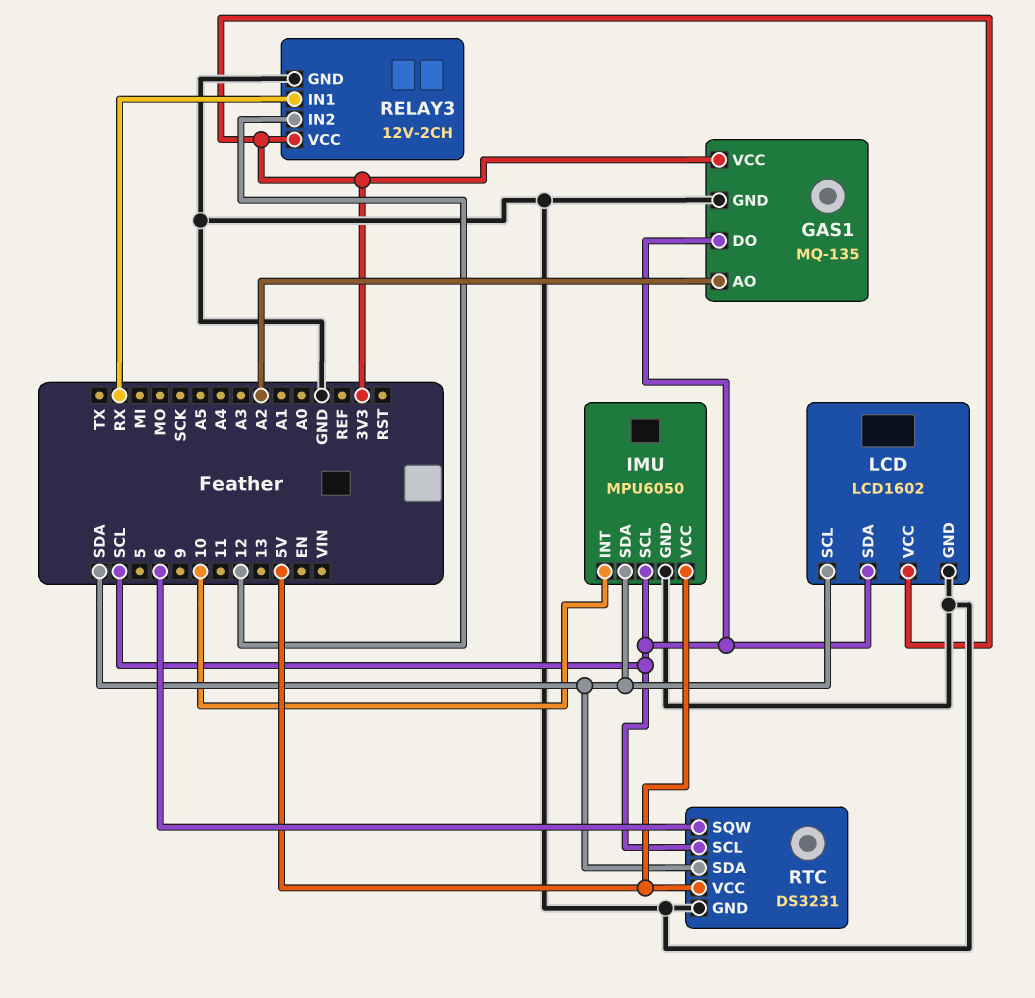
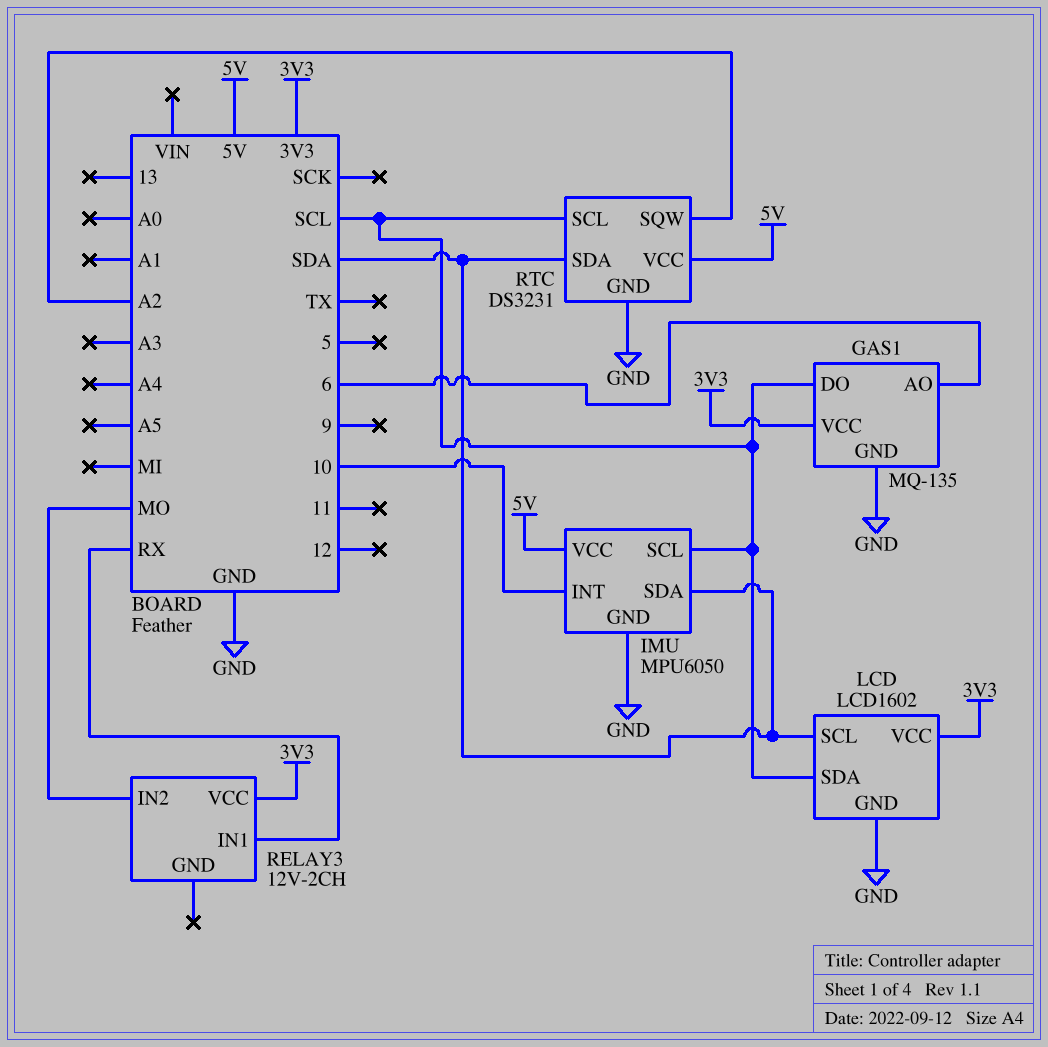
GAS1 pin AO: A2 -> 6
RELAY3 pin GND: GND -> none
RELAY3 pin IN2: 12 -> MO
RTC pin SQW: 6 -> A2

